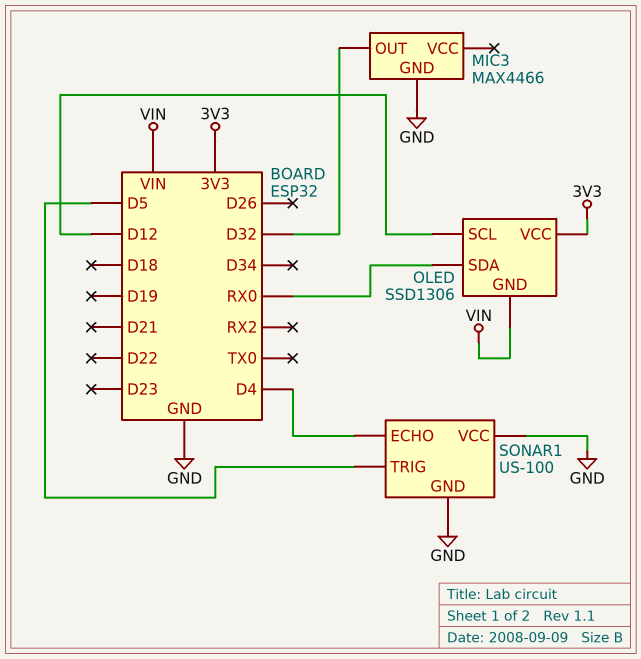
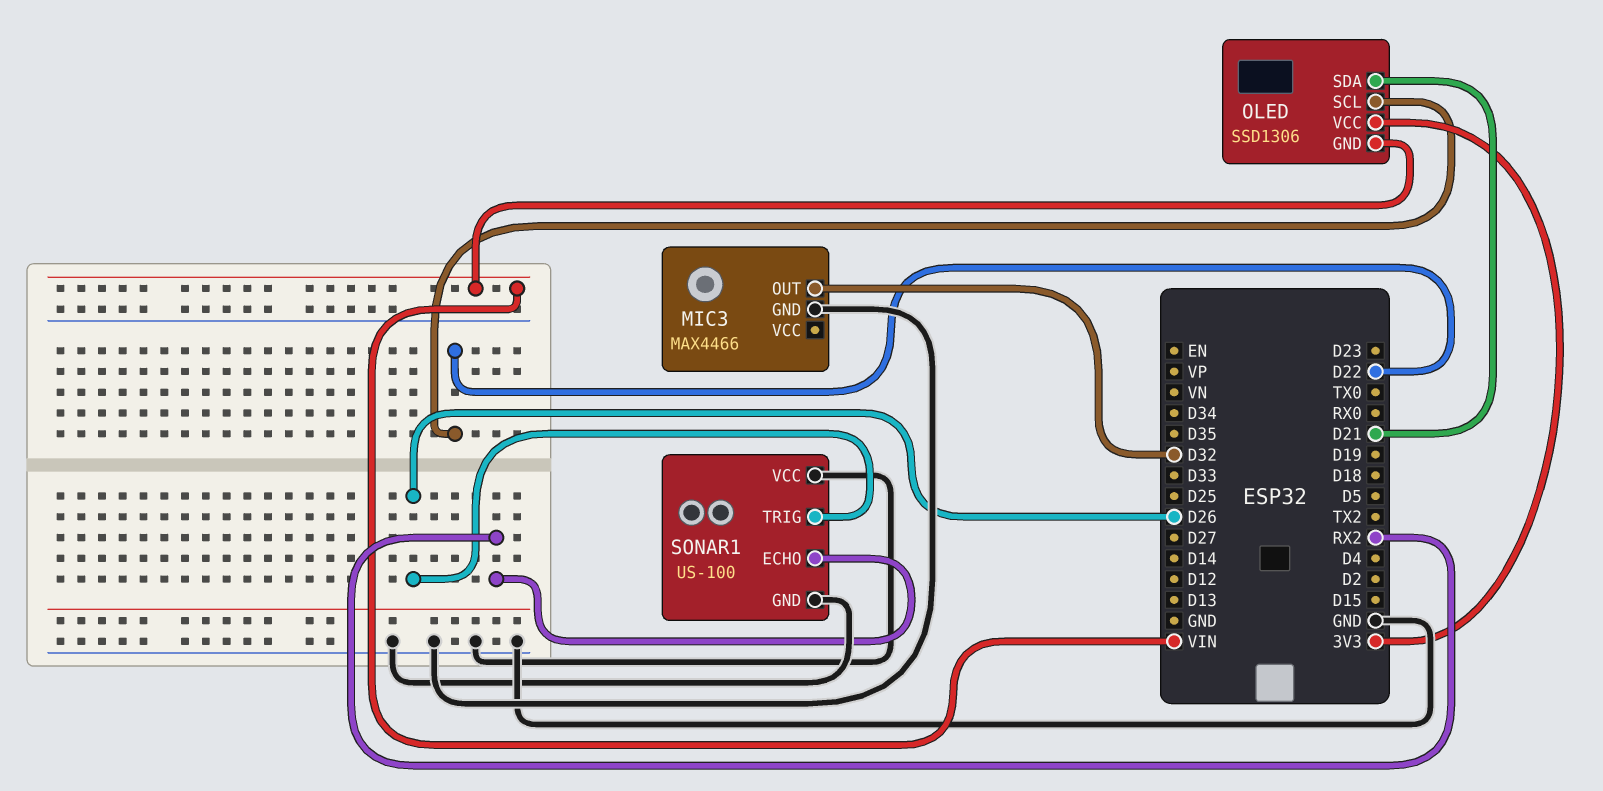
OLED pin SCL: D12 -> D22
OLED pin SDA: RX0 -> D21
SONAR1 pin ECHO: D4 -> RX2
SONAR1 pin TRIG: D5 -> D26

